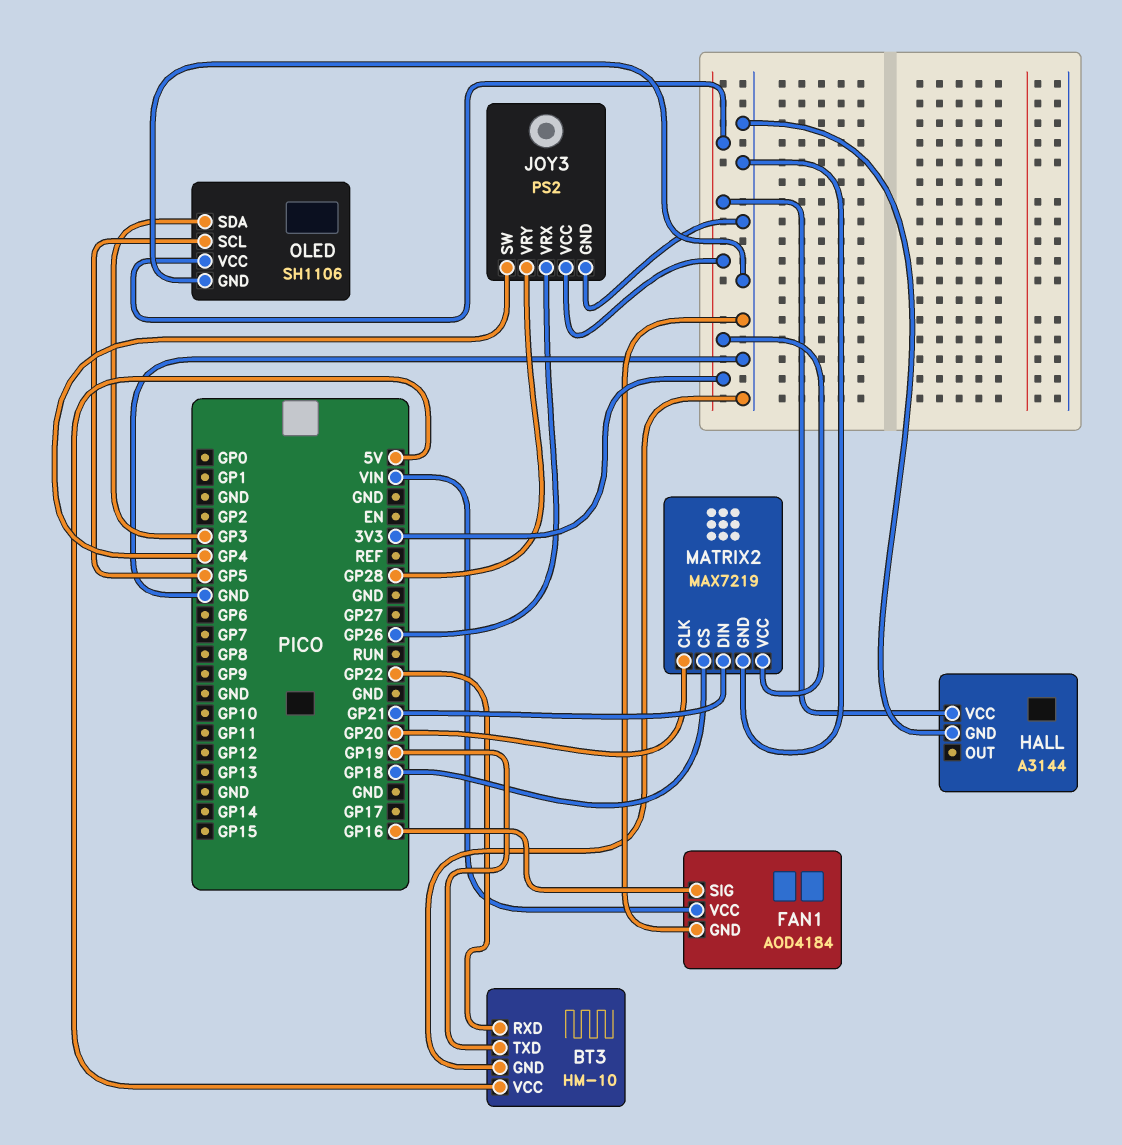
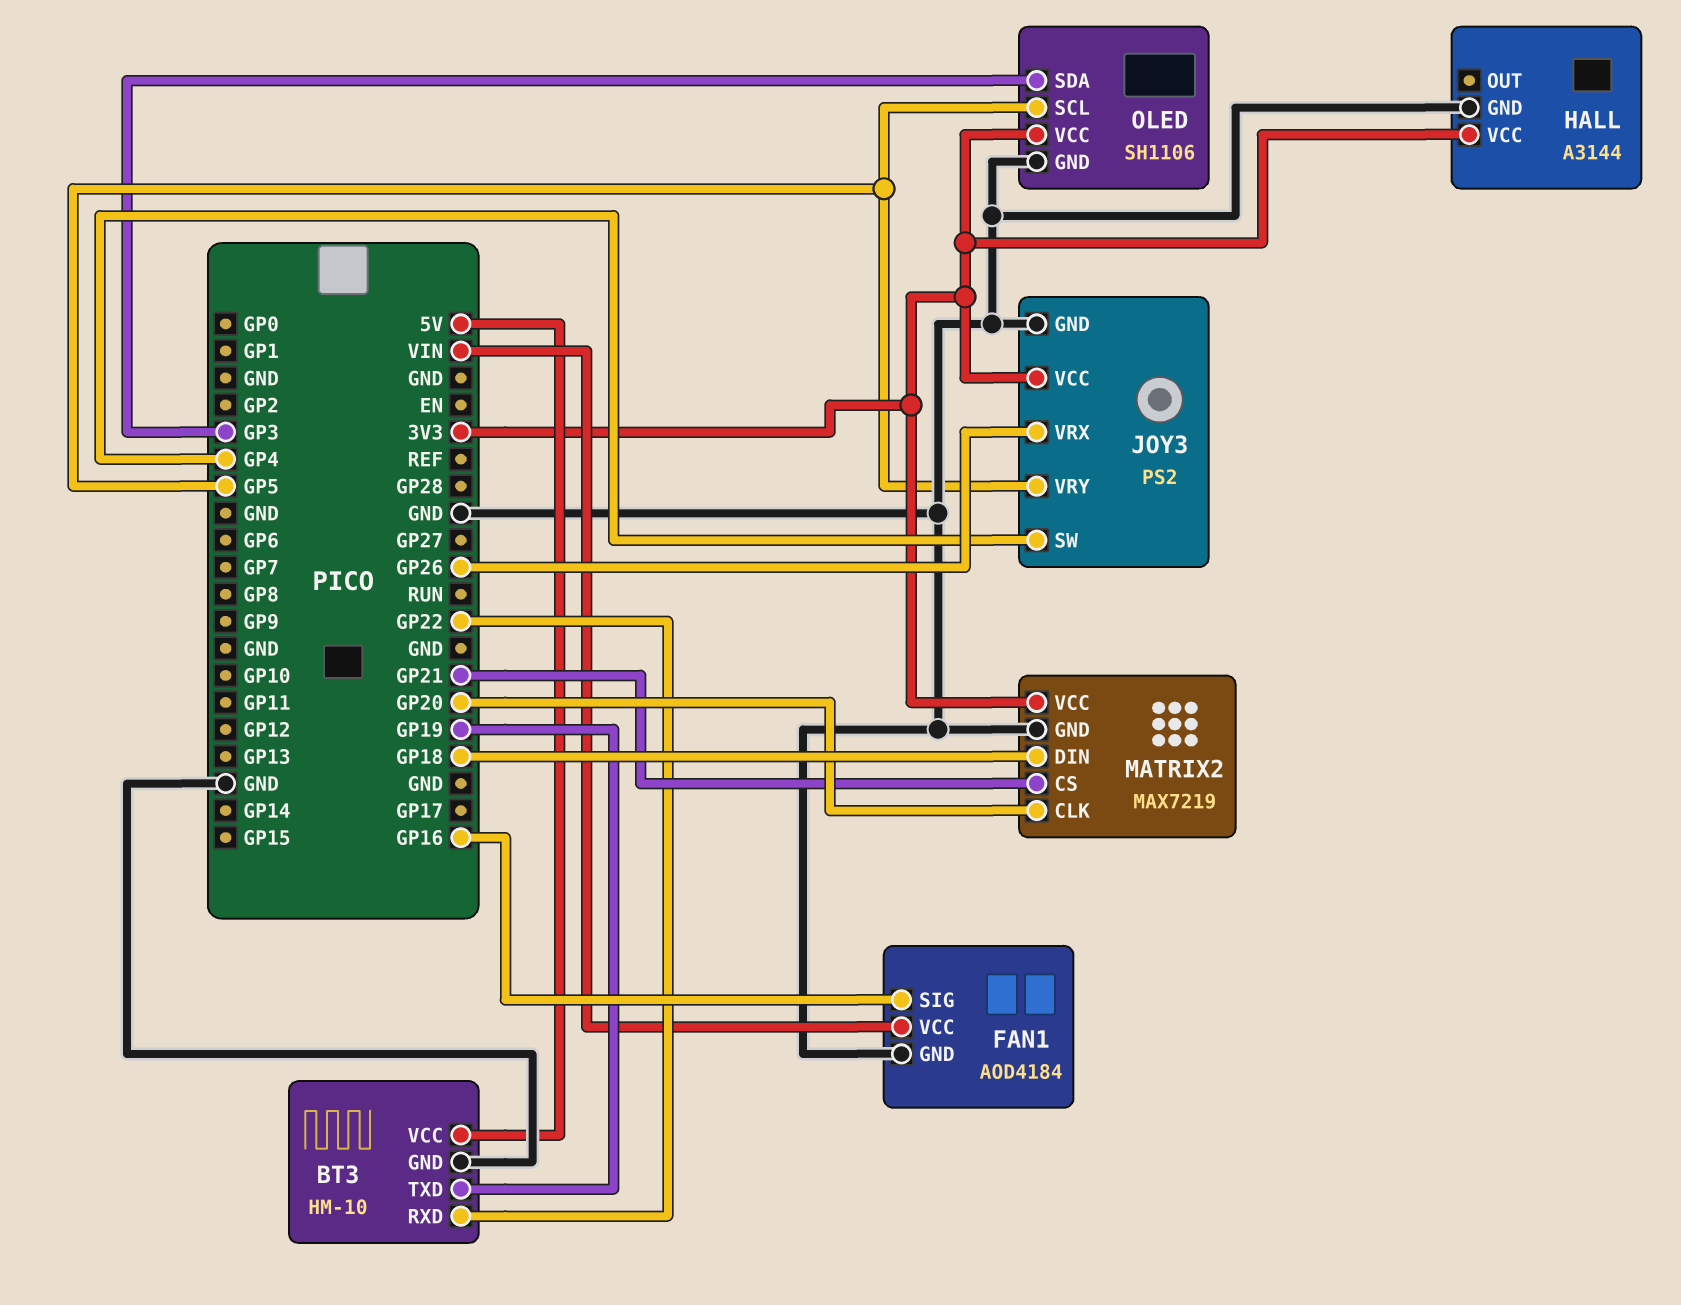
JOY3 pin VRY: GP28 -> GP5
MATRIX2 pin CS: GP18 -> GP21
MATRIX2 pin DIN: GP21 -> GP18

